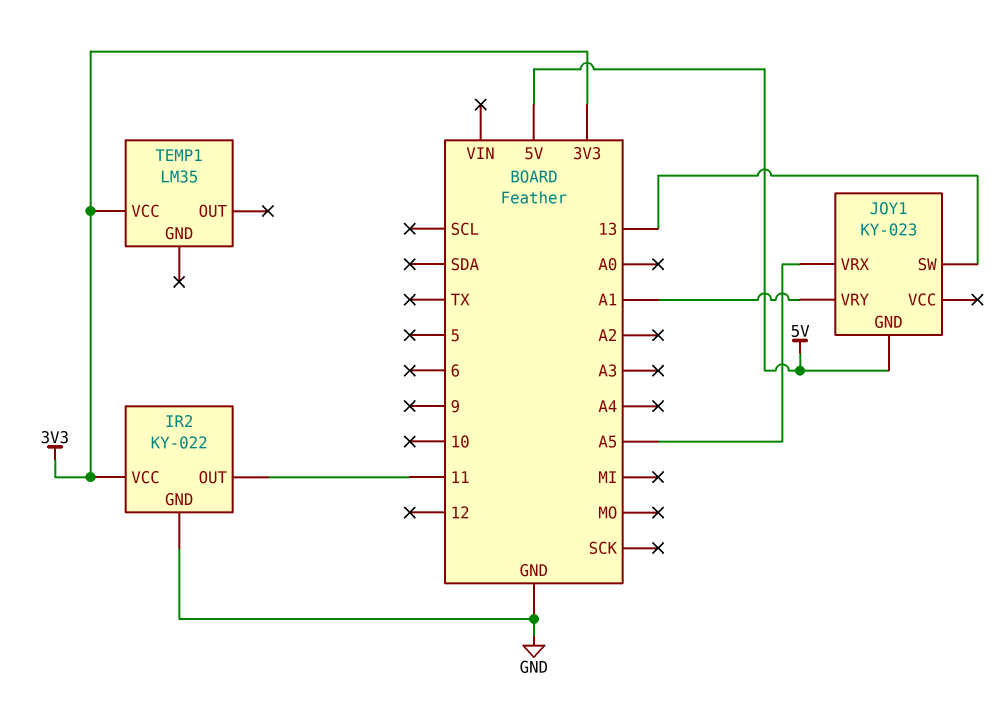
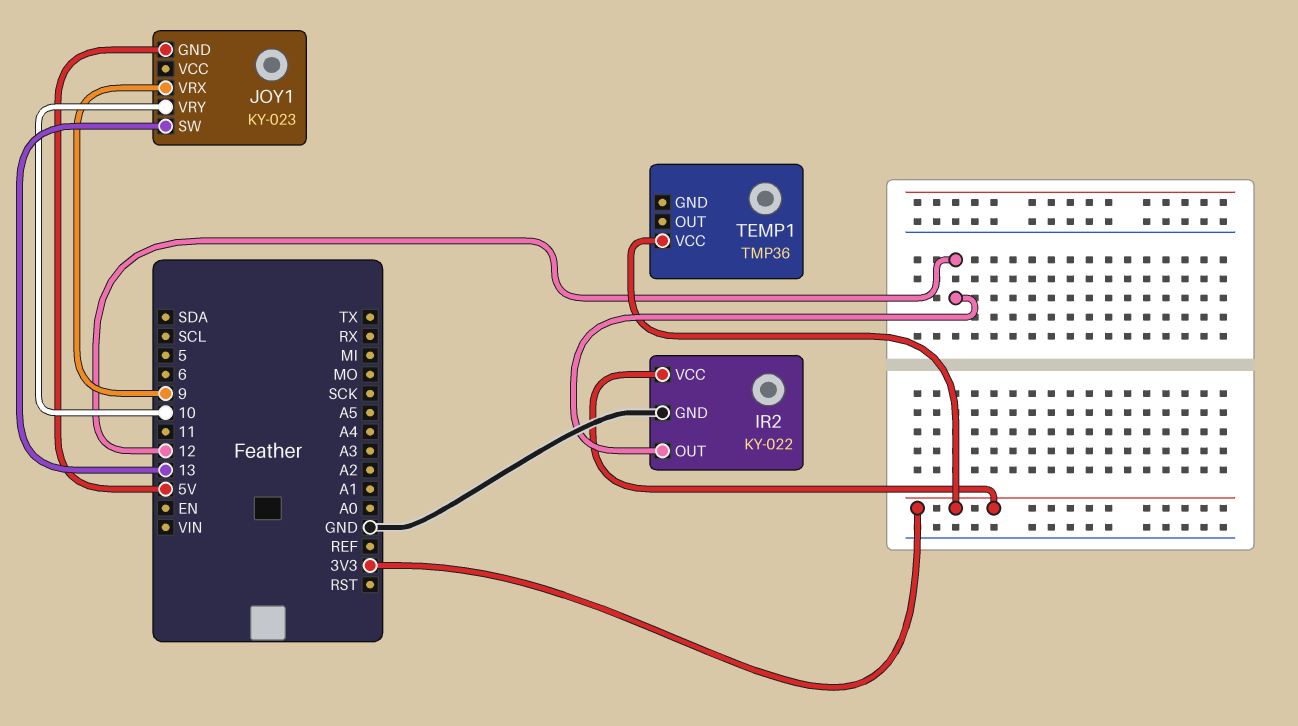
IR2 pin OUT: 11 -> 12
JOY1 pin VRX: A5 -> 9
JOY1 pin VRY: A1 -> 10
TEMP1: LM35 -> TMP36

